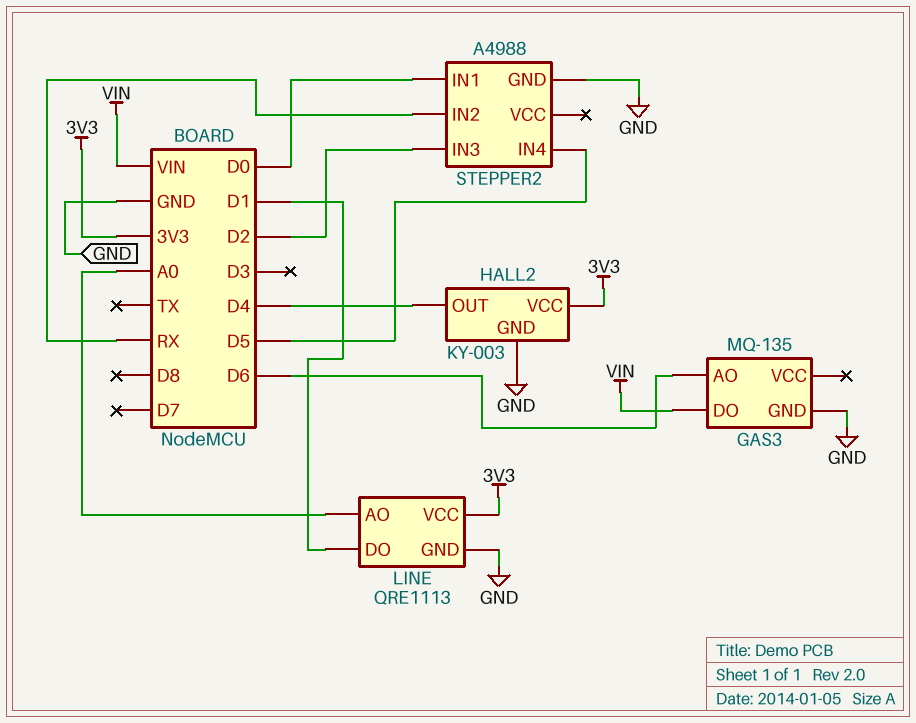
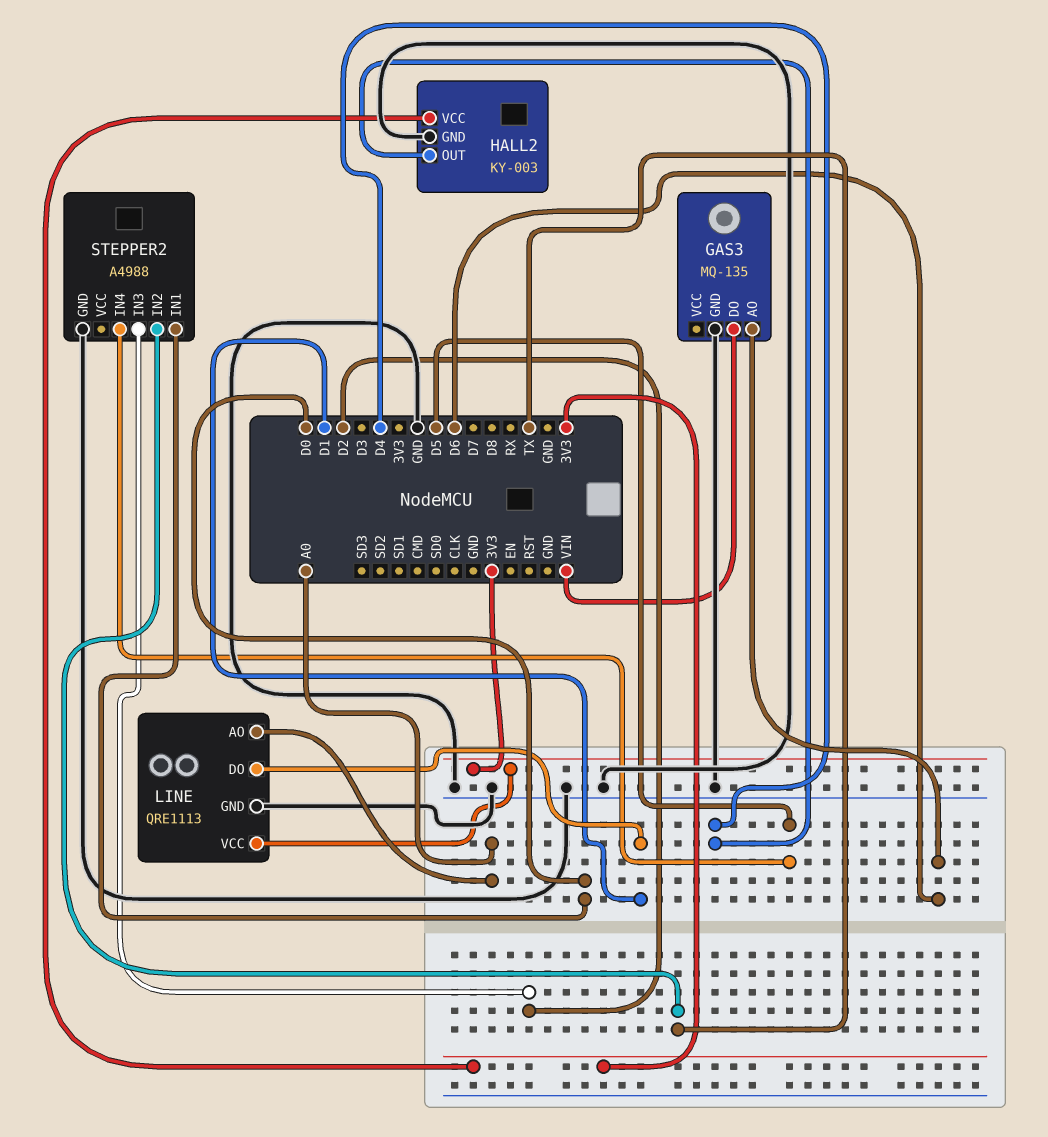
STEPPER2 pin IN2: RX -> TX

